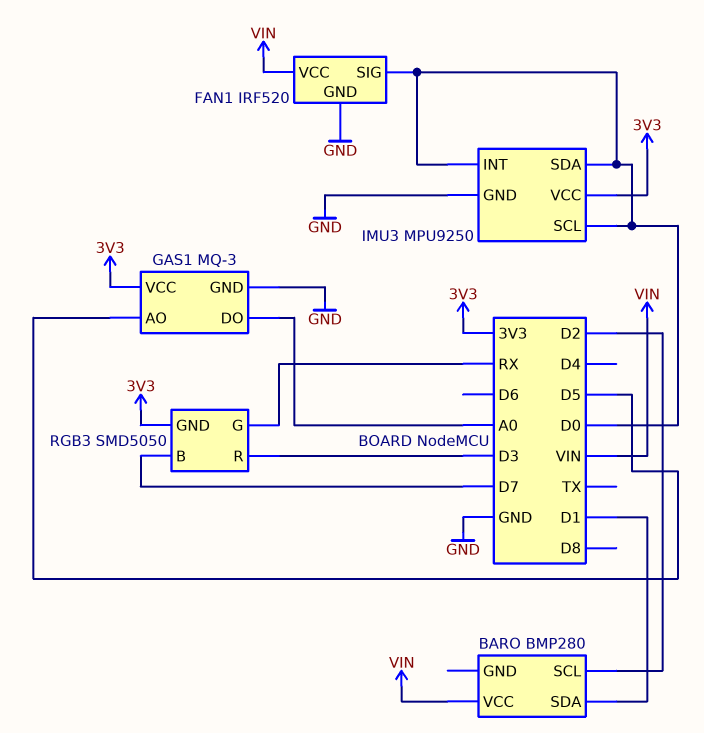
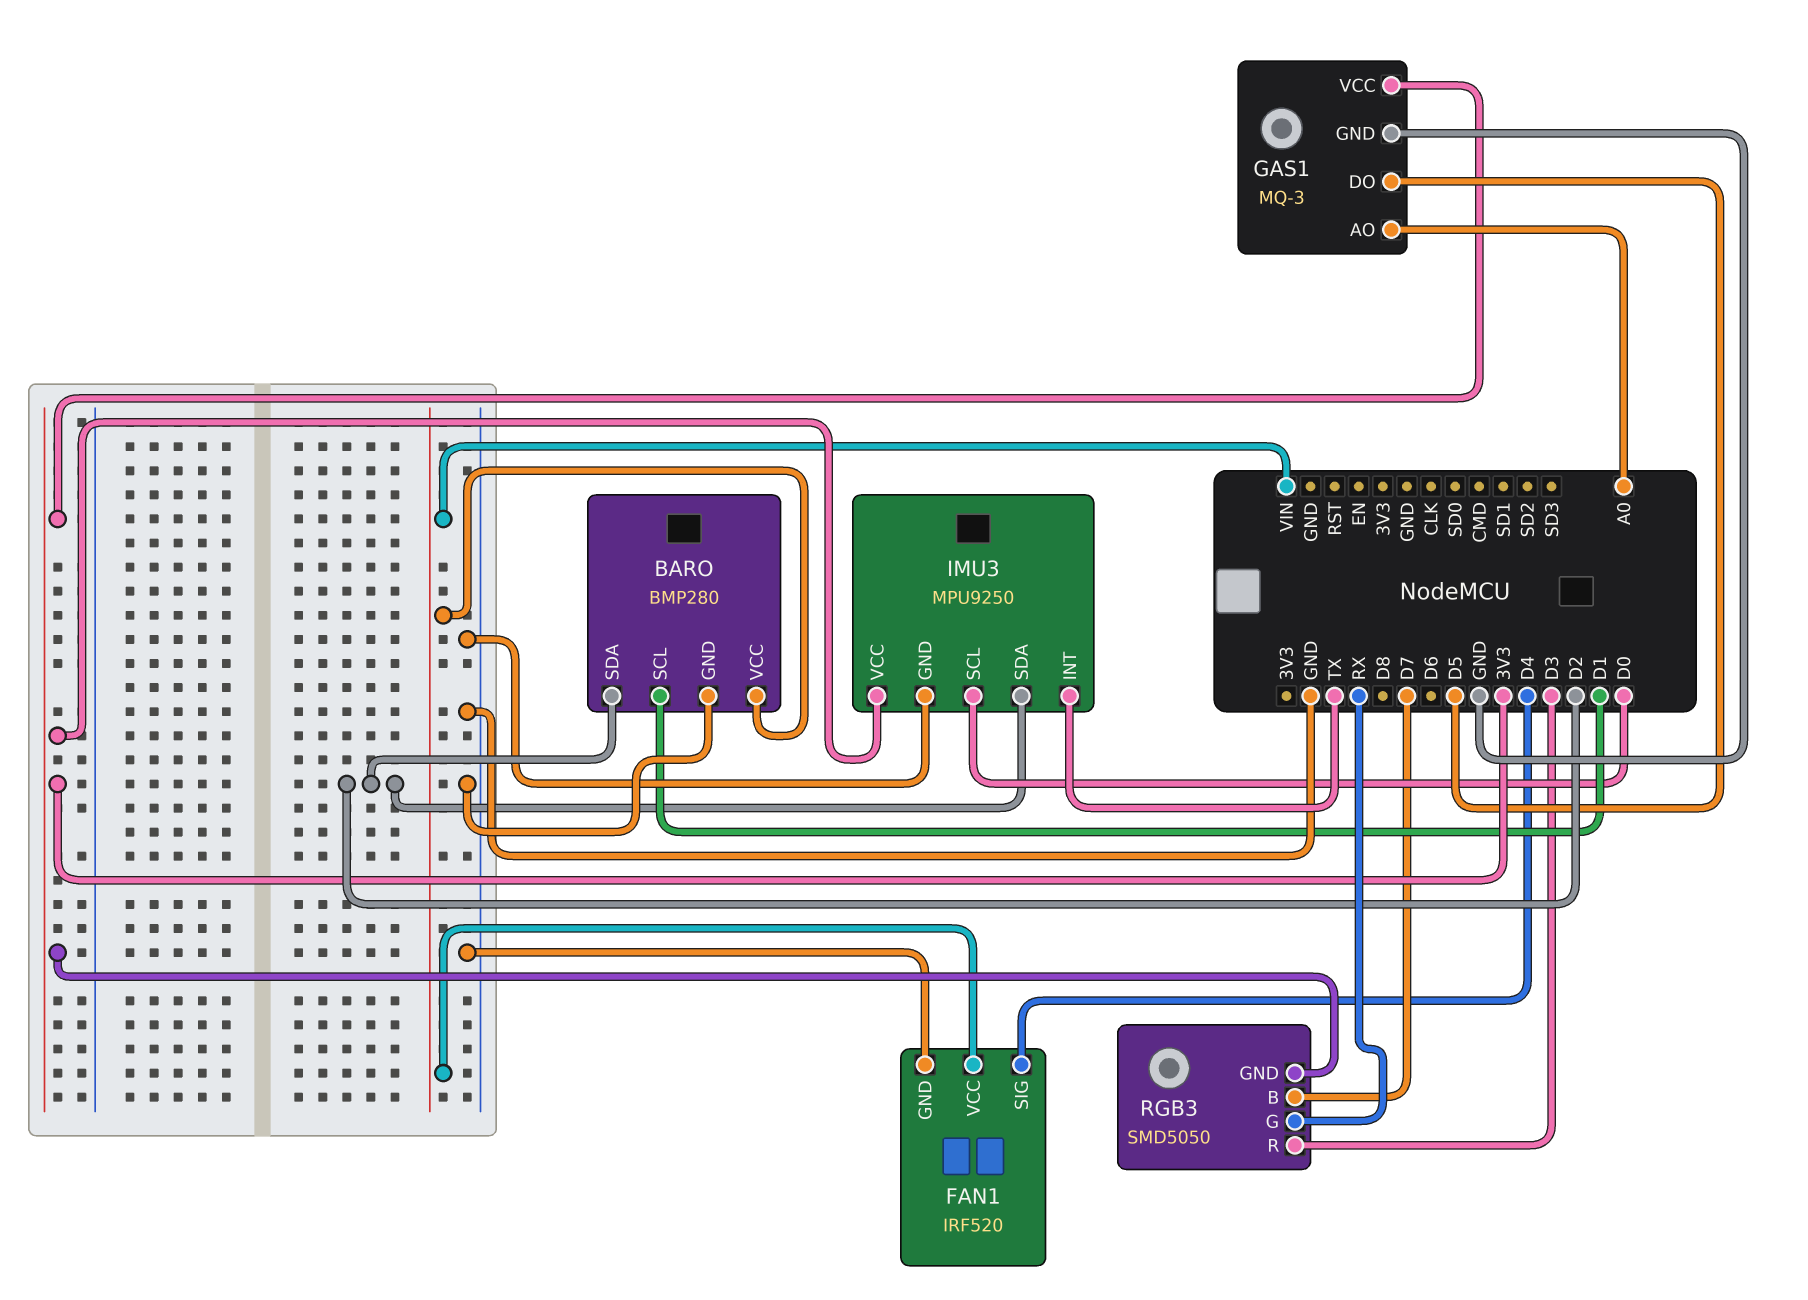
BARO pin GND: none -> GND
BARO pin SCL: D2 -> D1
BARO pin SDA: D1 -> D2
FAN1 pin SIG: D0 -> D4
GAS1 pin AO: D5 -> A0
GAS1 pin DO: A0 -> D5
IMU3 pin INT: D0 -> TX
IMU3 pin SDA: D0 -> D2

